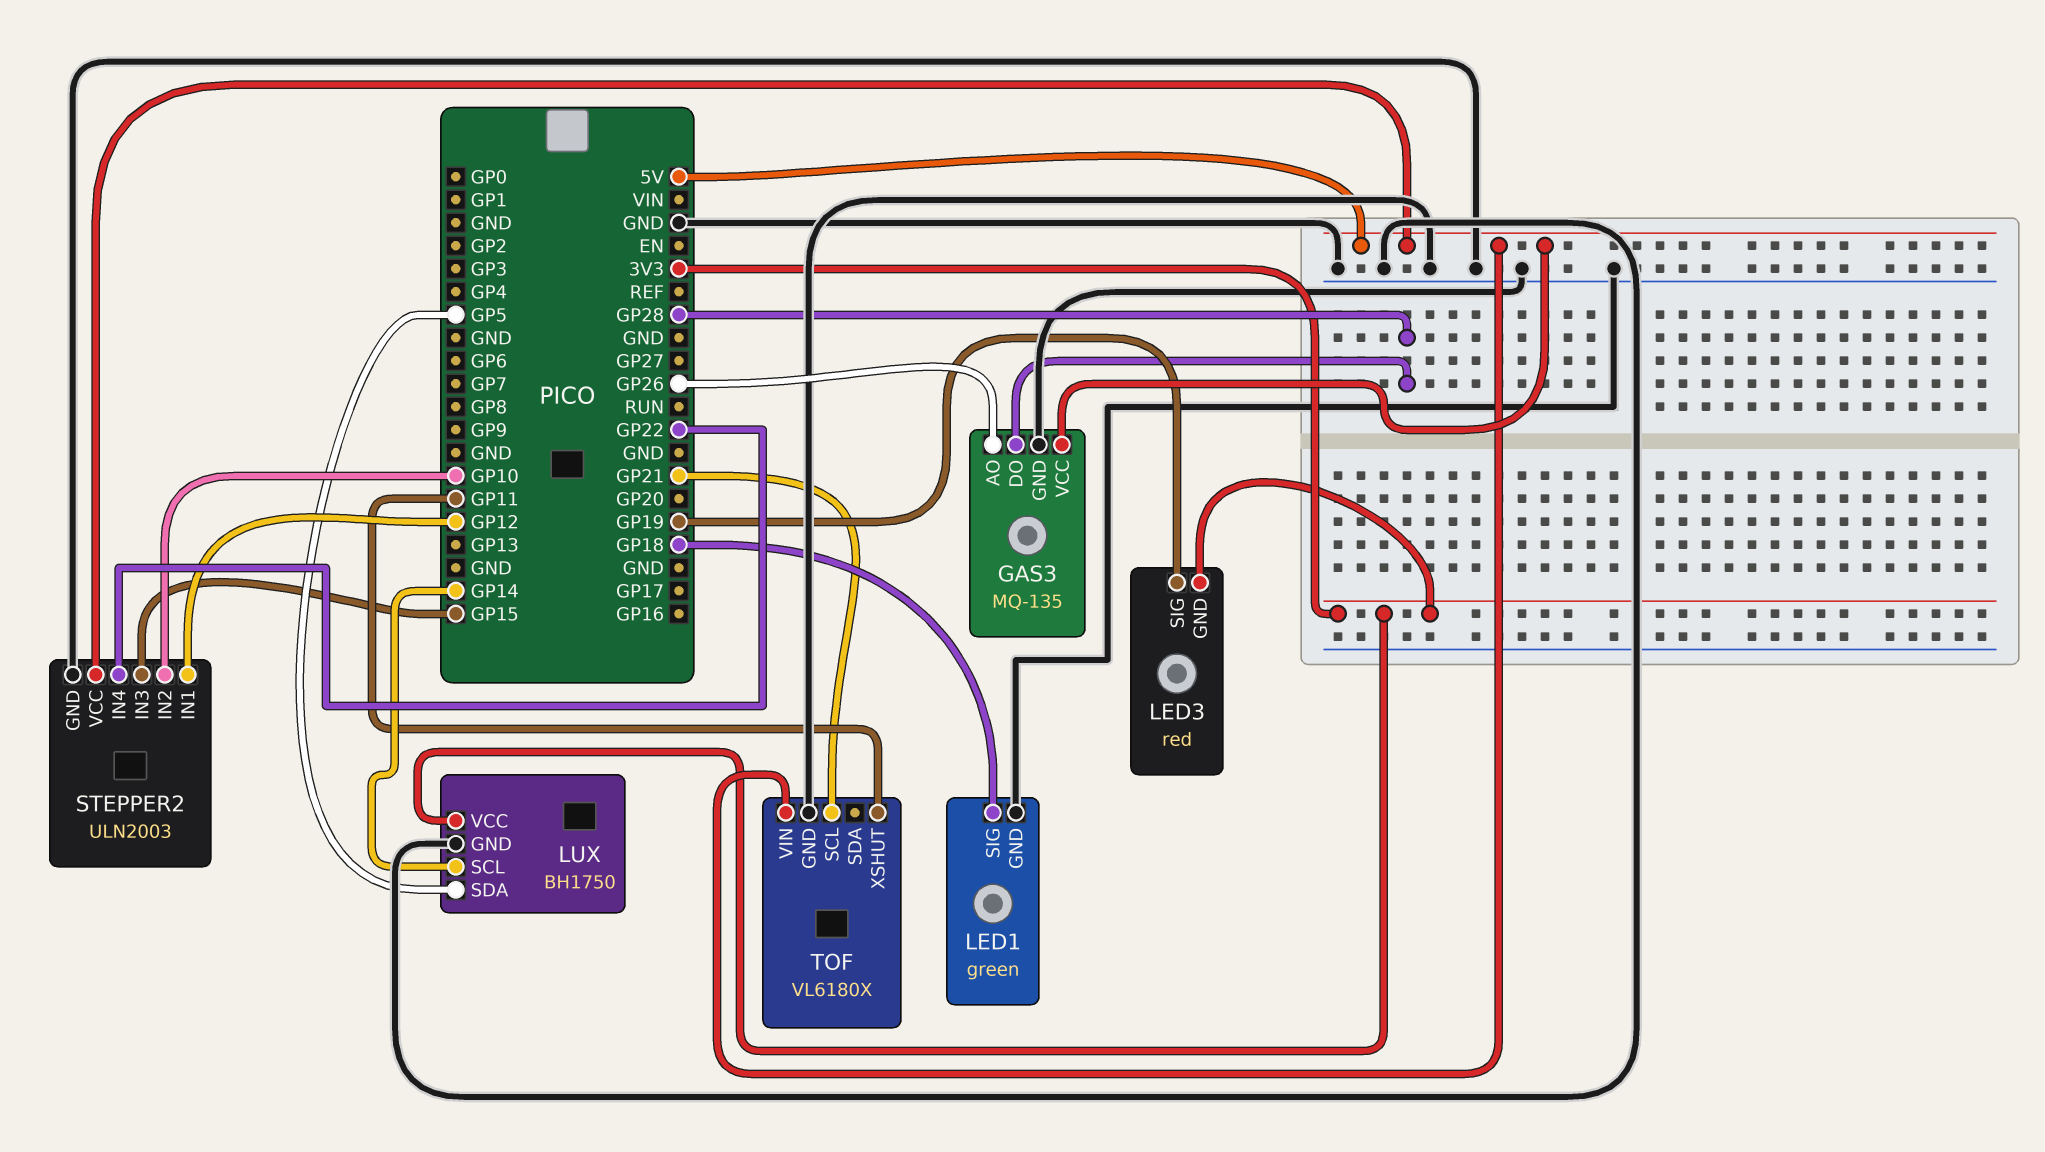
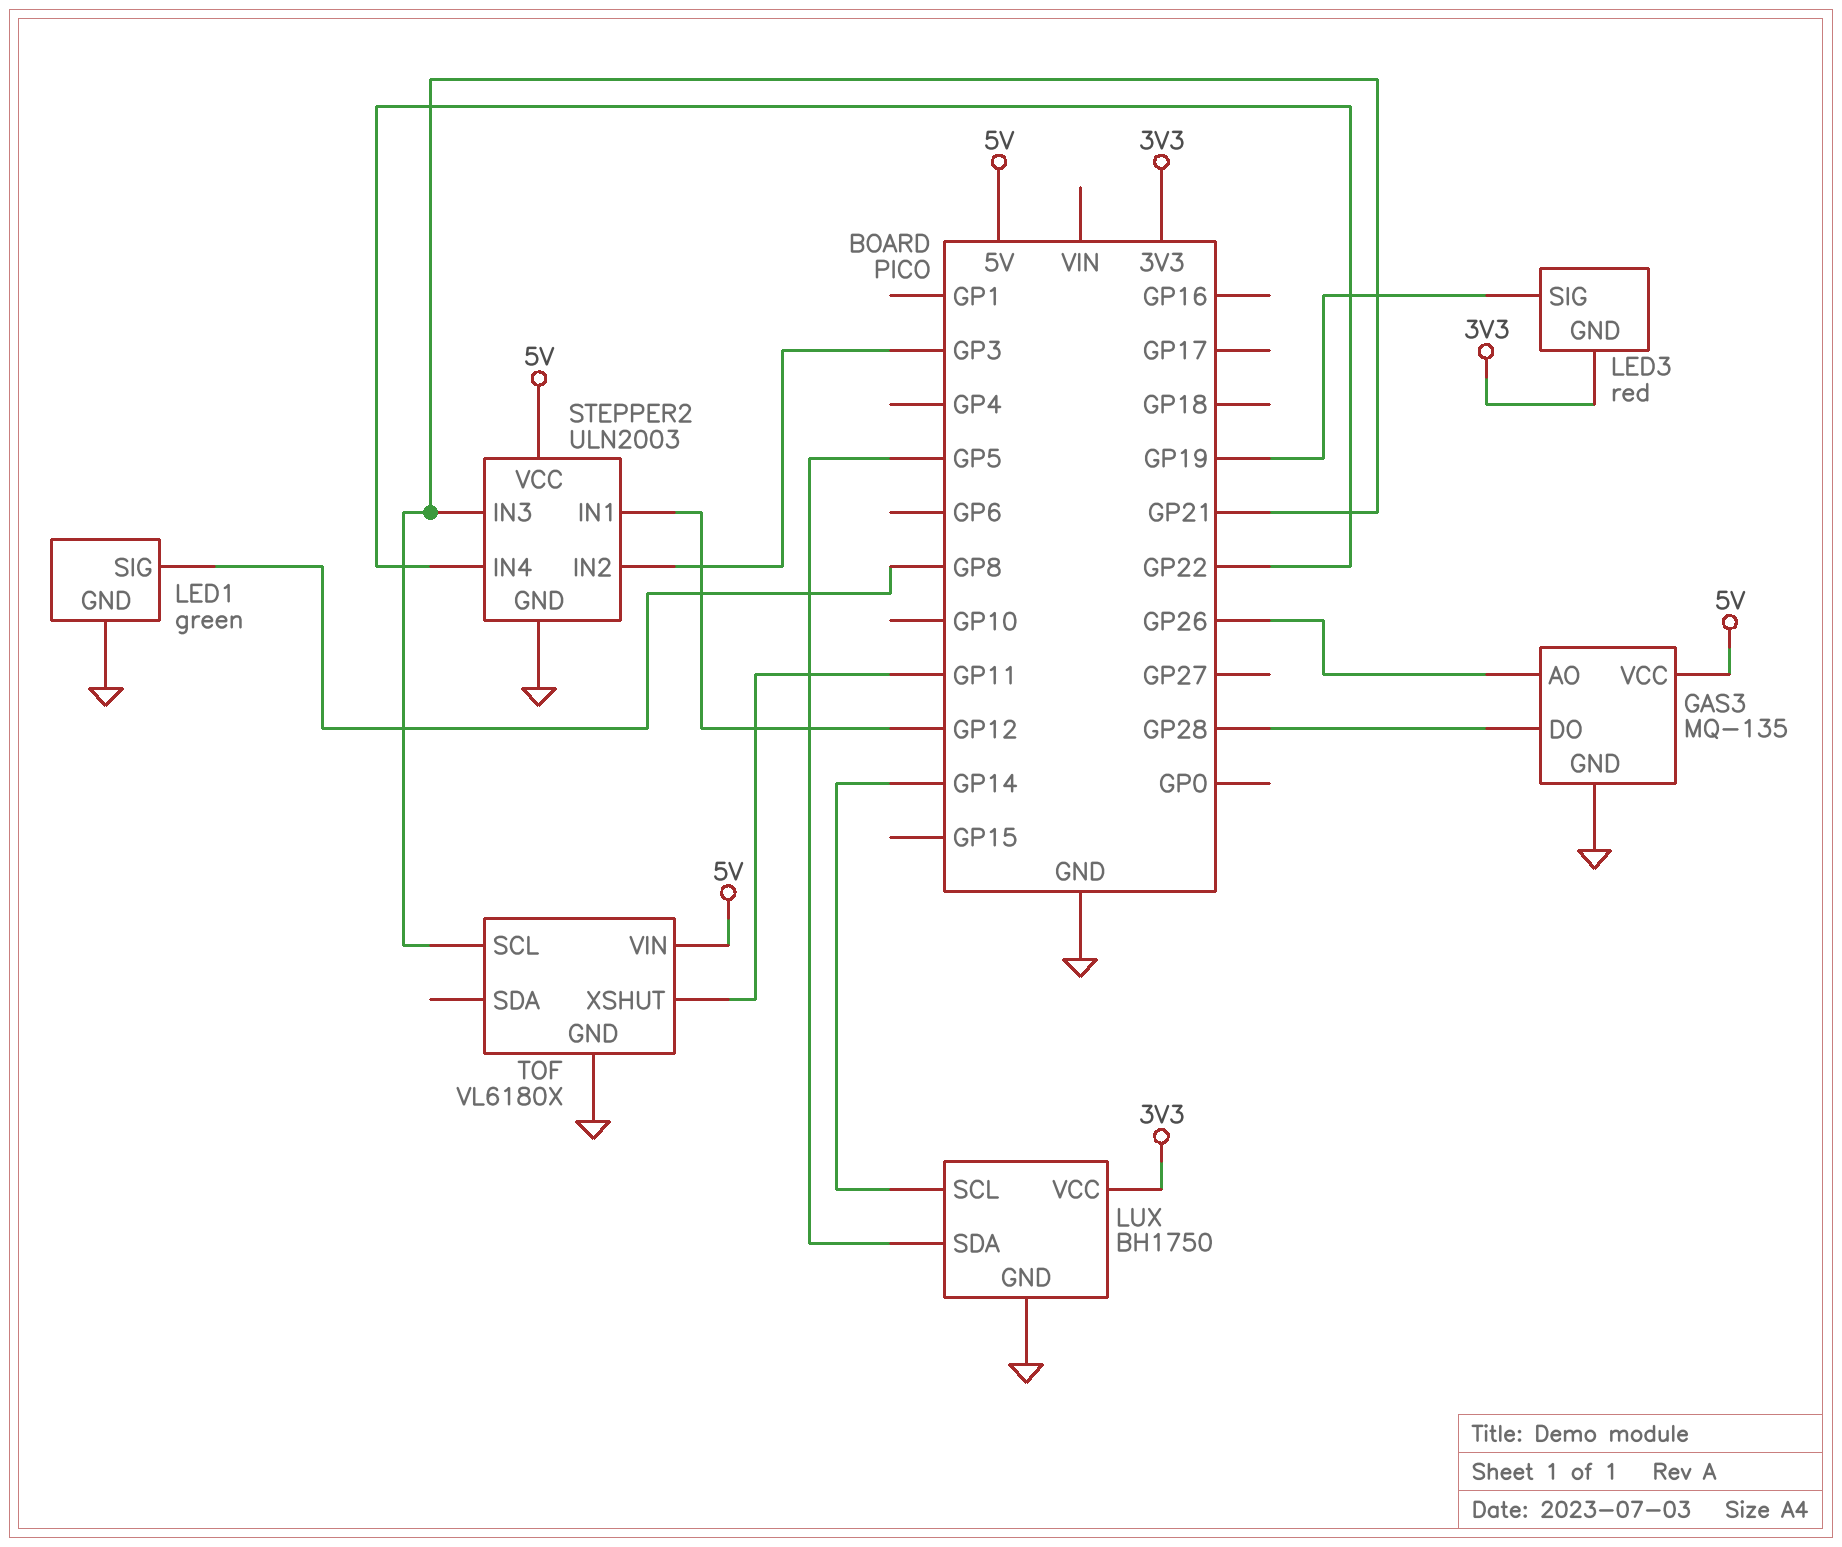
LED1 pin SIG: GP18 -> GP8
STEPPER2 pin IN2: GP10 -> GP3
STEPPER2 pin IN3: GP15 -> GP21

